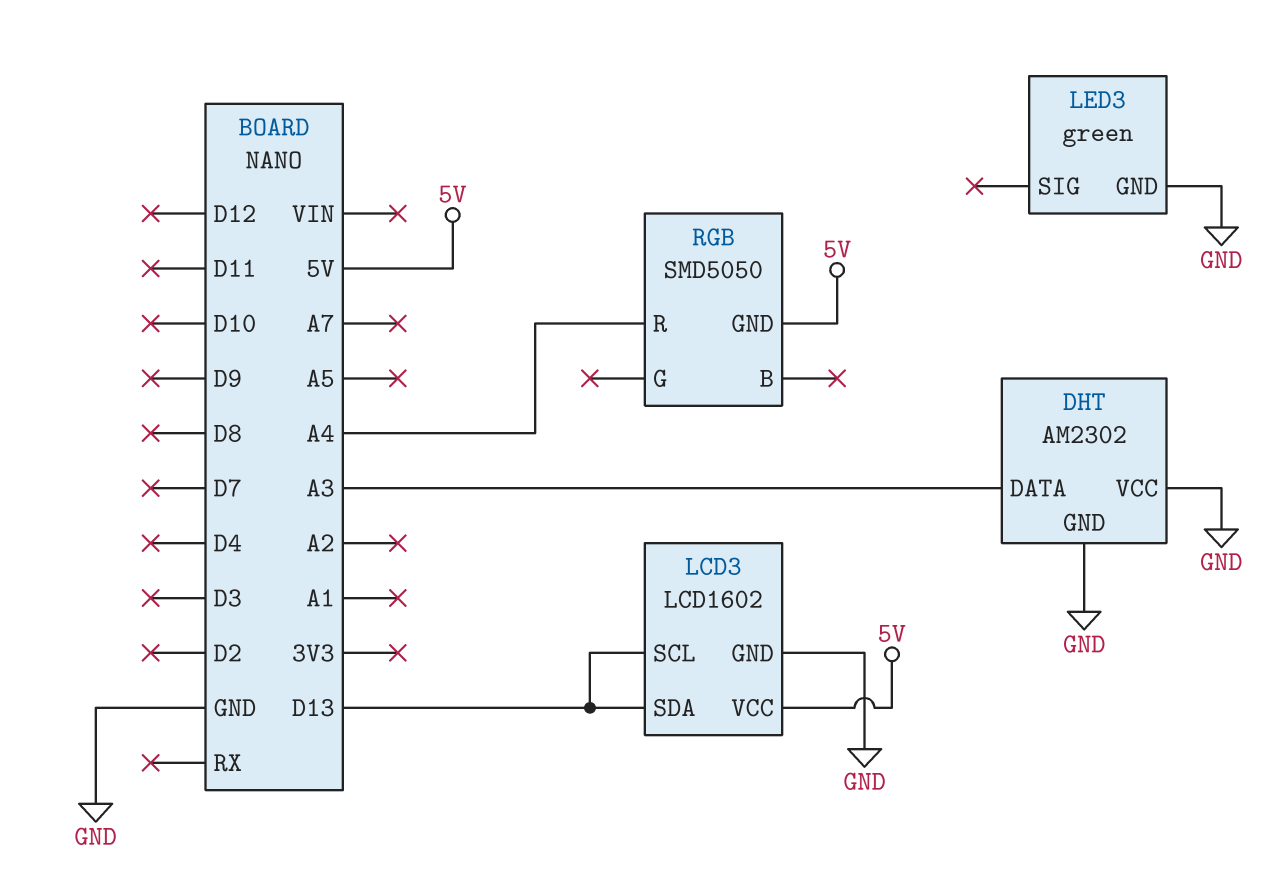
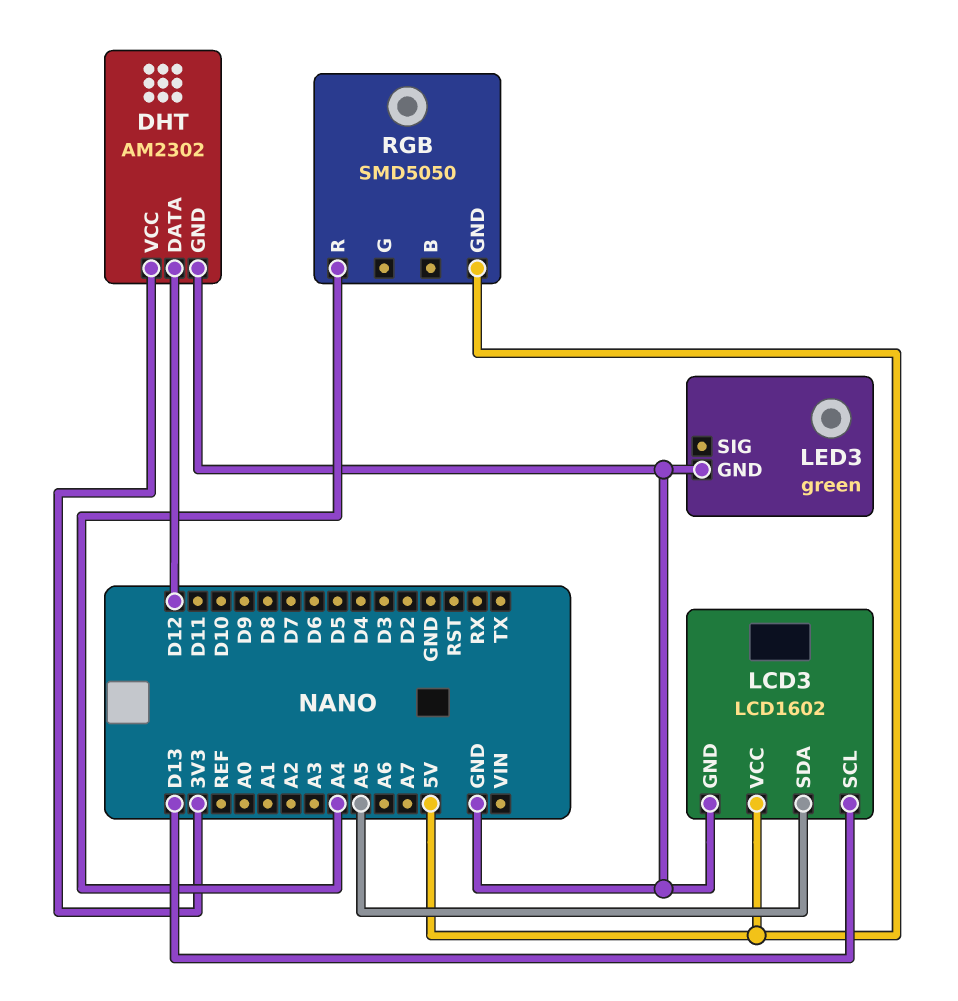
DHT pin DATA: A3 -> D12
DHT pin VCC: GND -> 3V3
LCD3 pin SDA: D13 -> A5

